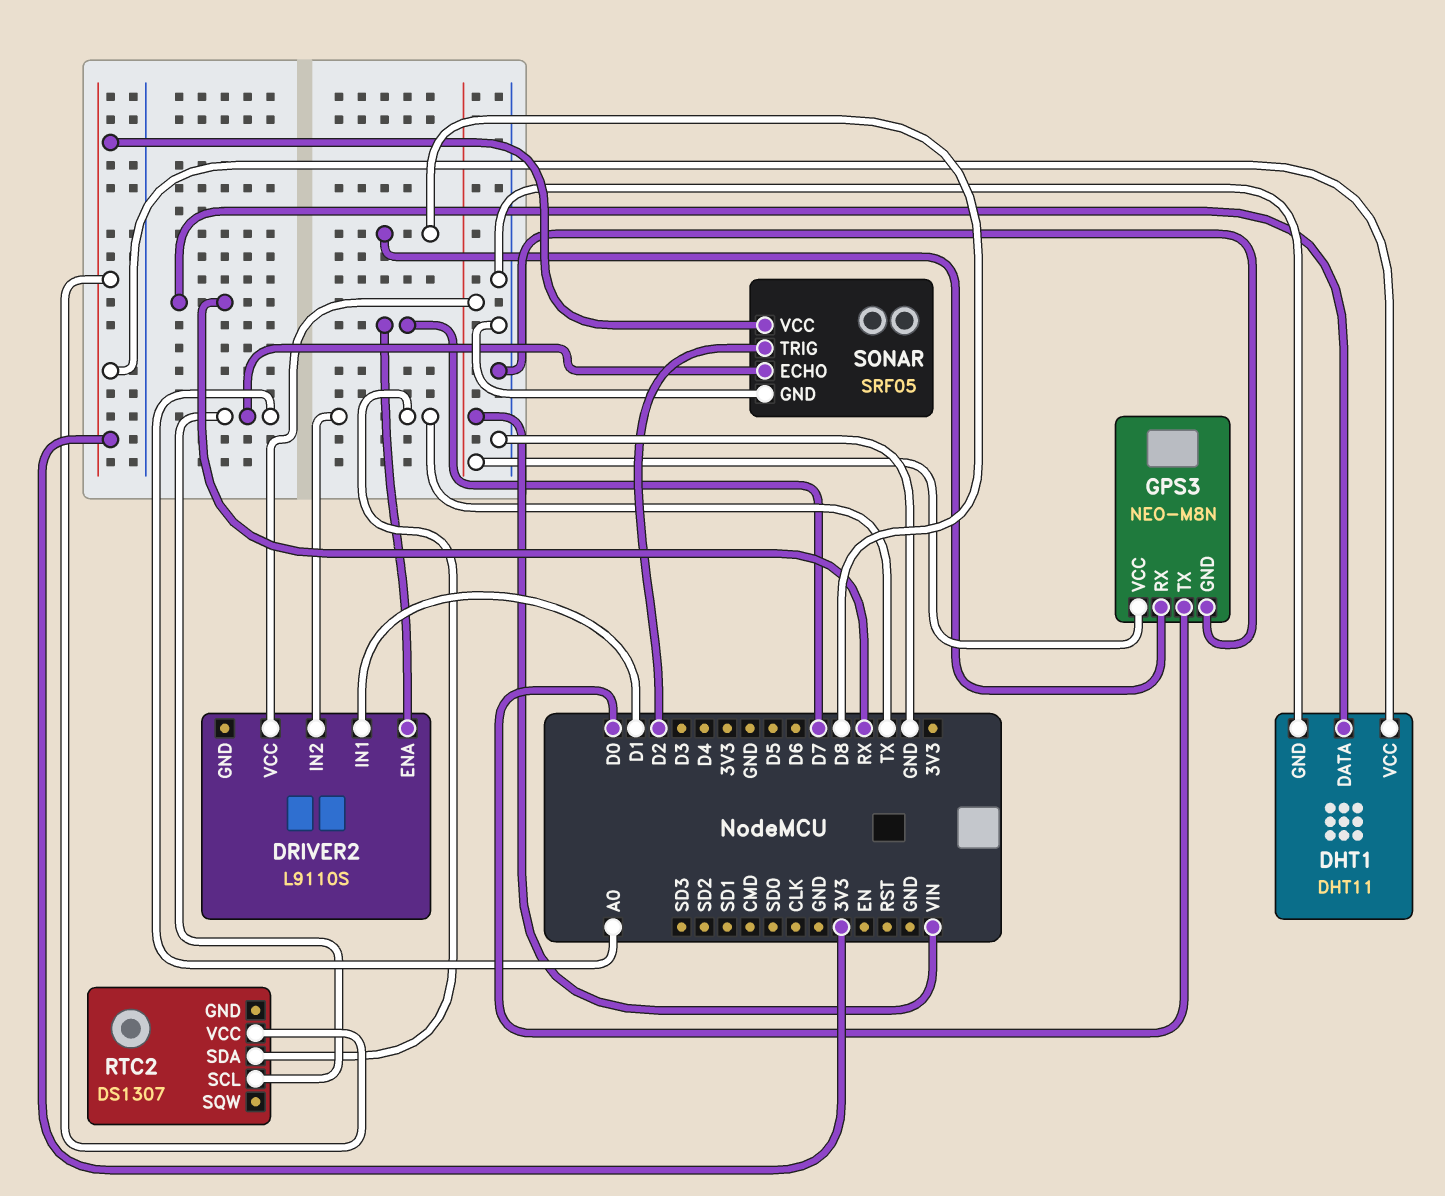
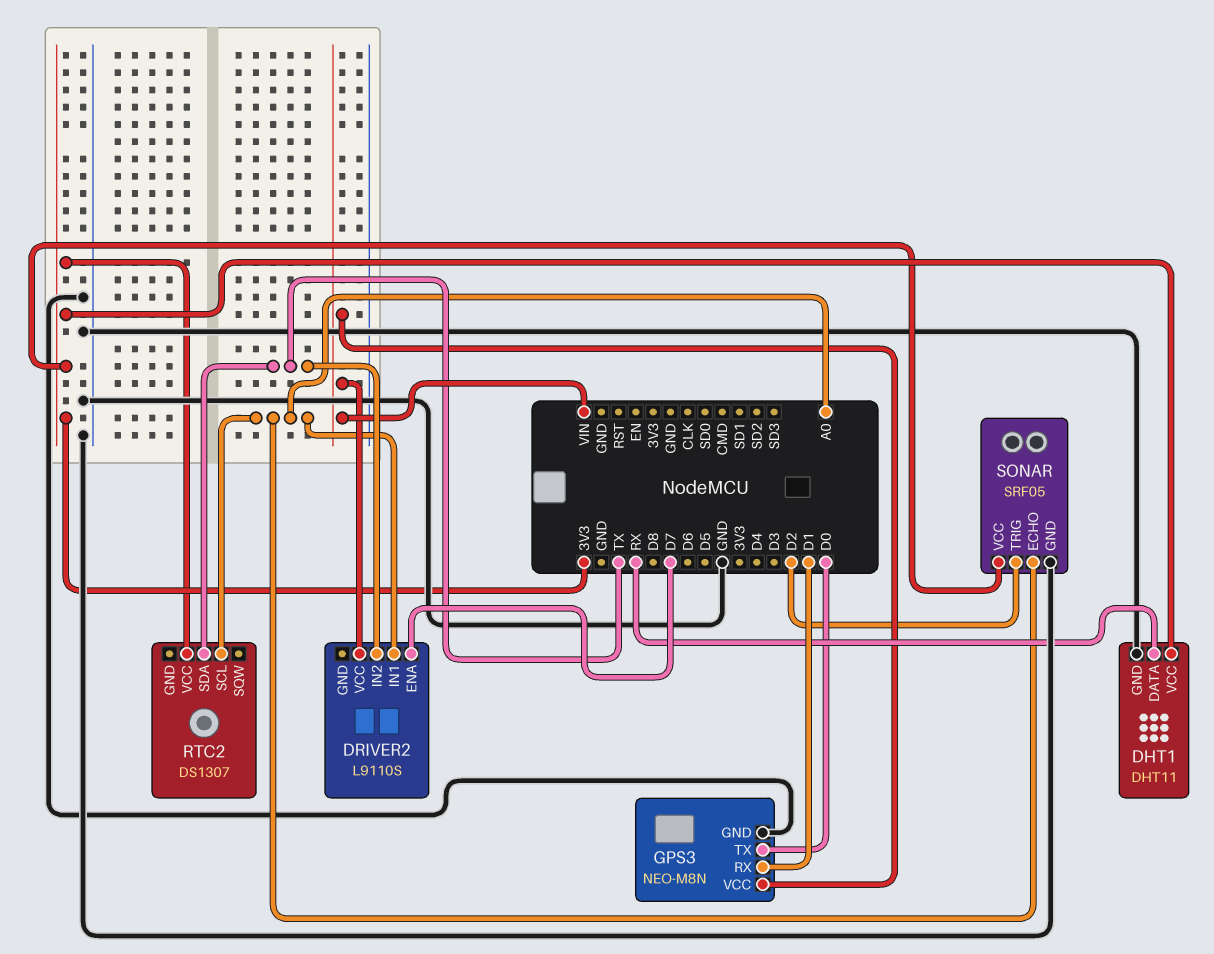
DRIVER2 pin IN1: D1 -> A0
GPS3 pin RX: D8 -> D1

